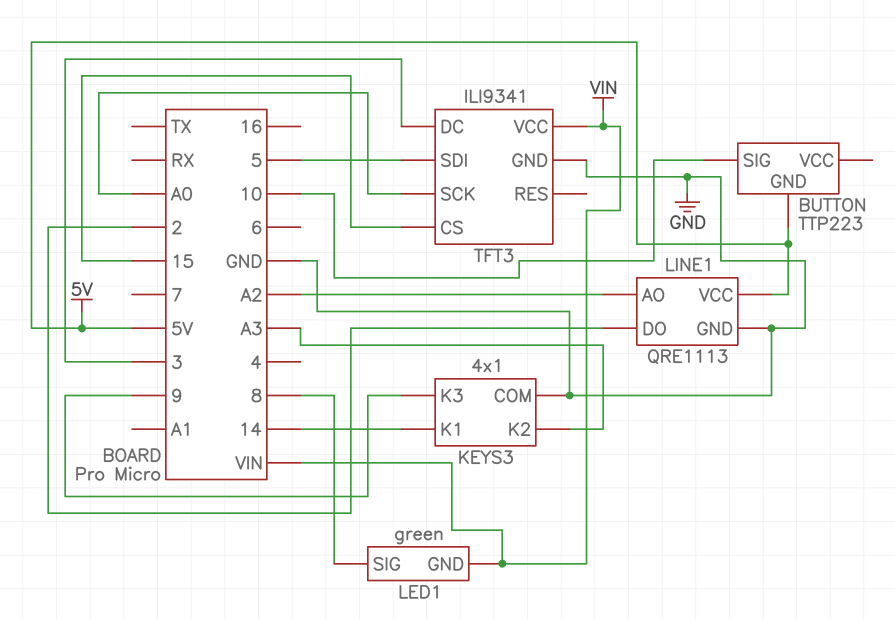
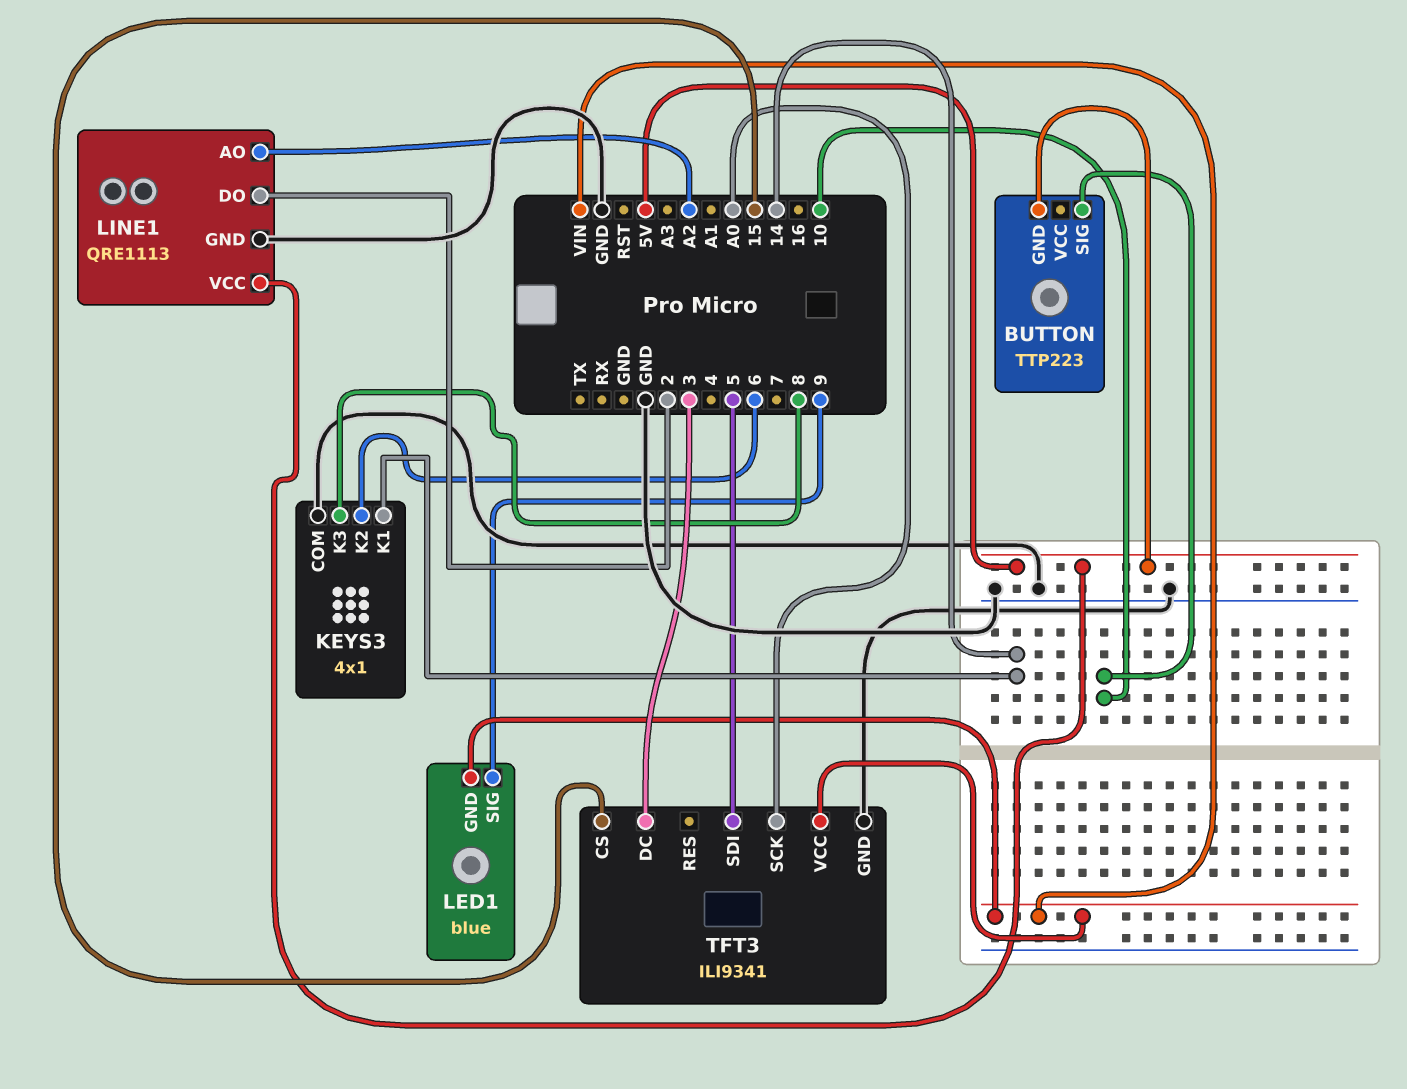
KEYS3 pin K2: A3 -> 6
KEYS3 pin K3: 9 -> 8
LED1: green -> blue
LED1 pin SIG: 8 -> 9

